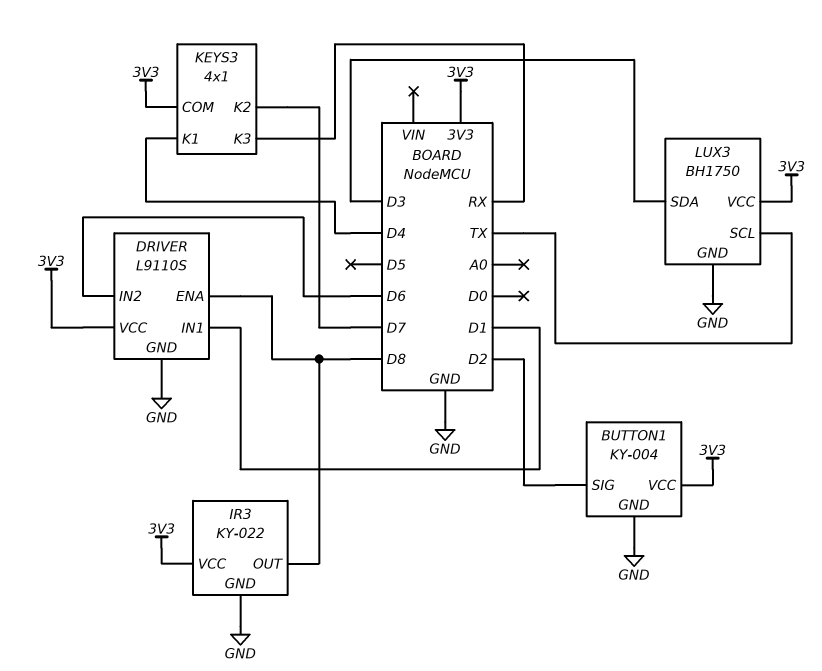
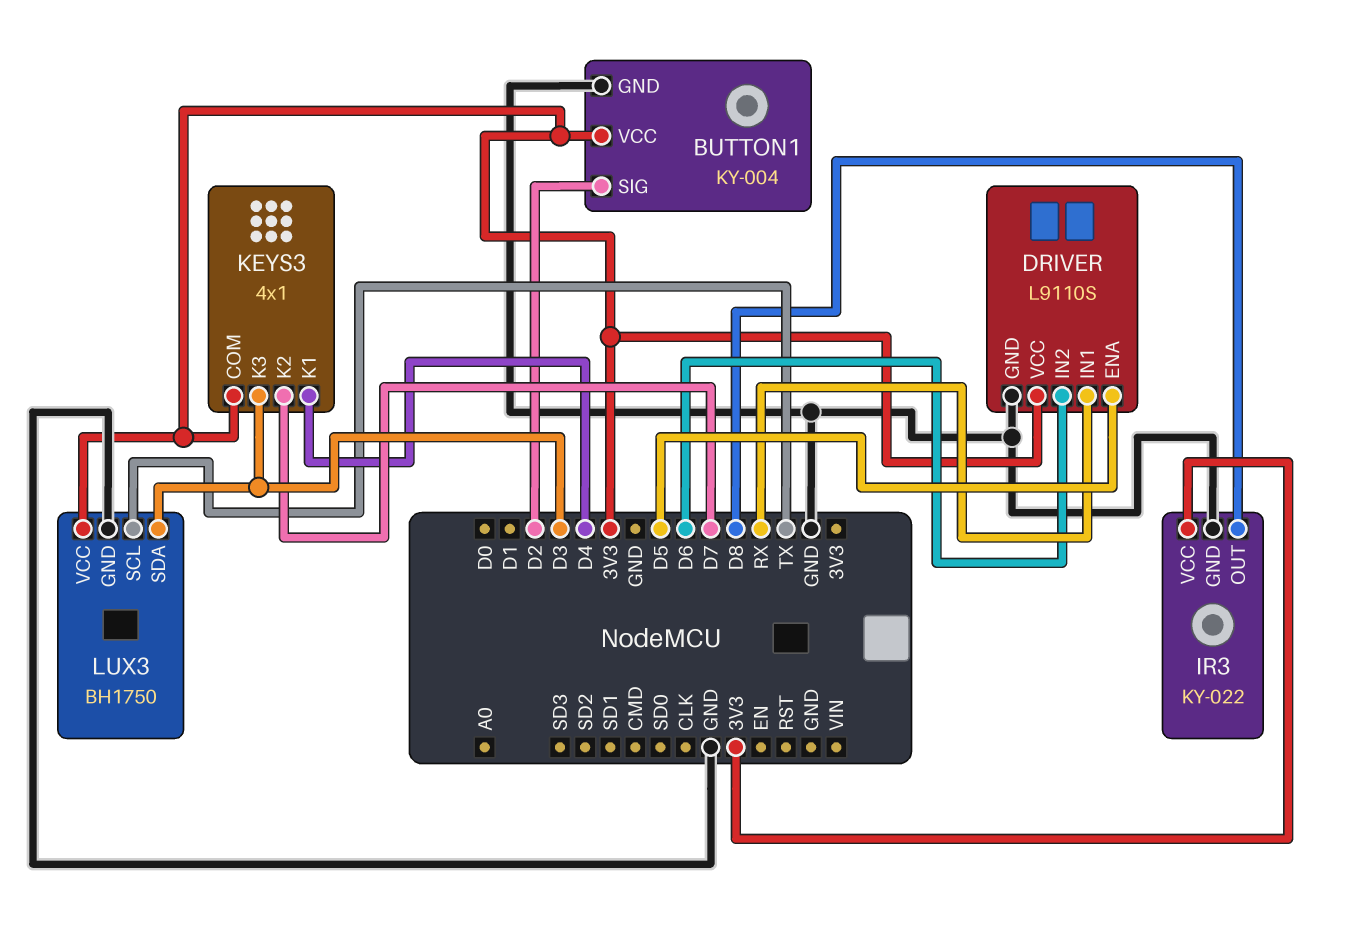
DRIVER pin ENA: D8 -> D5
DRIVER pin IN1: D1 -> RX
KEYS3 pin K3: RX -> D3

